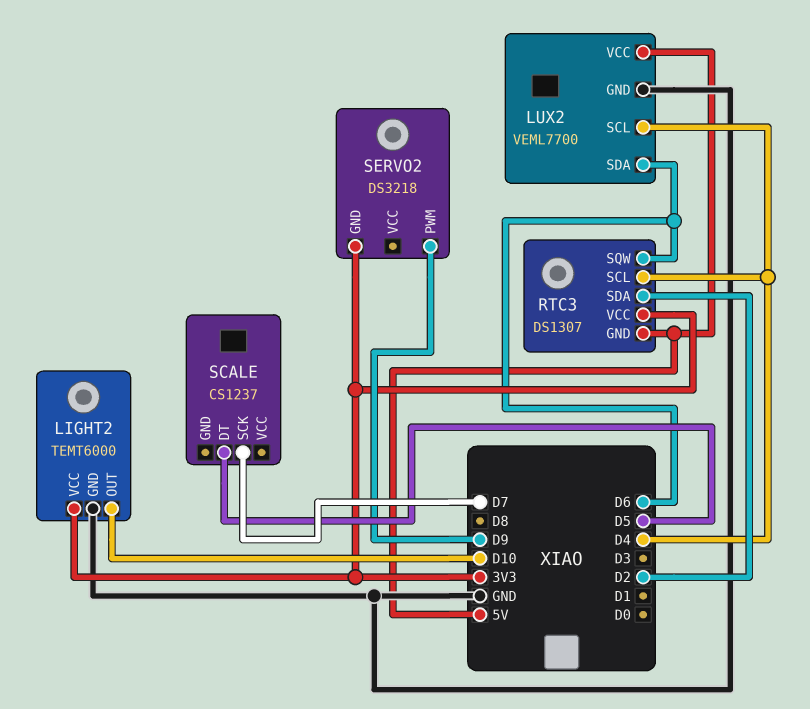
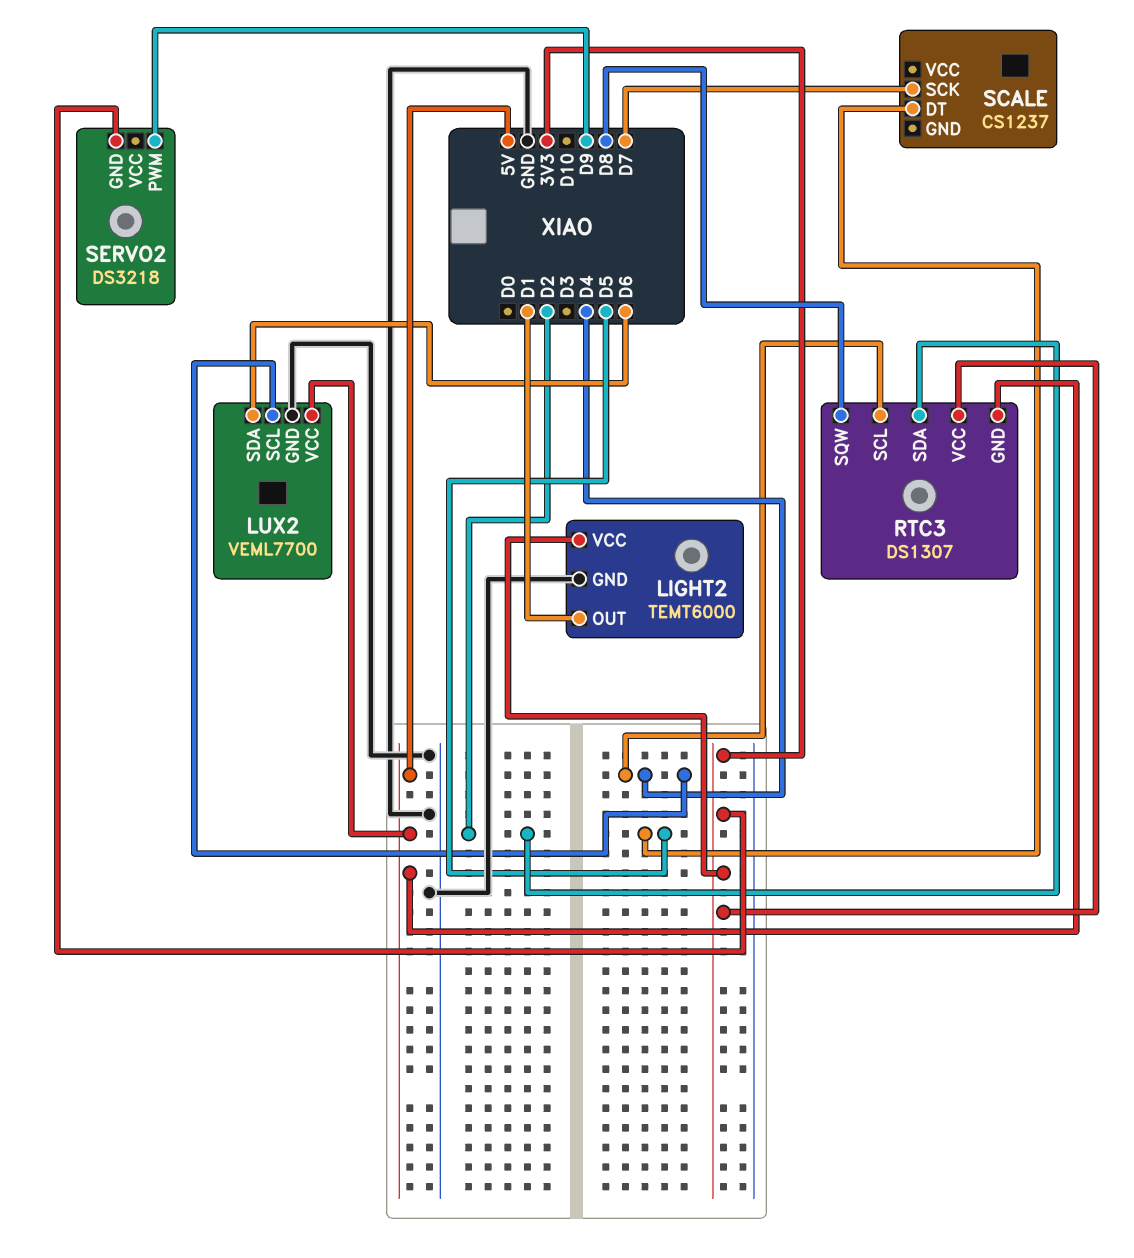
LIGHT2 pin OUT: D10 -> D1
RTC3 pin SQW: D6 -> D8

